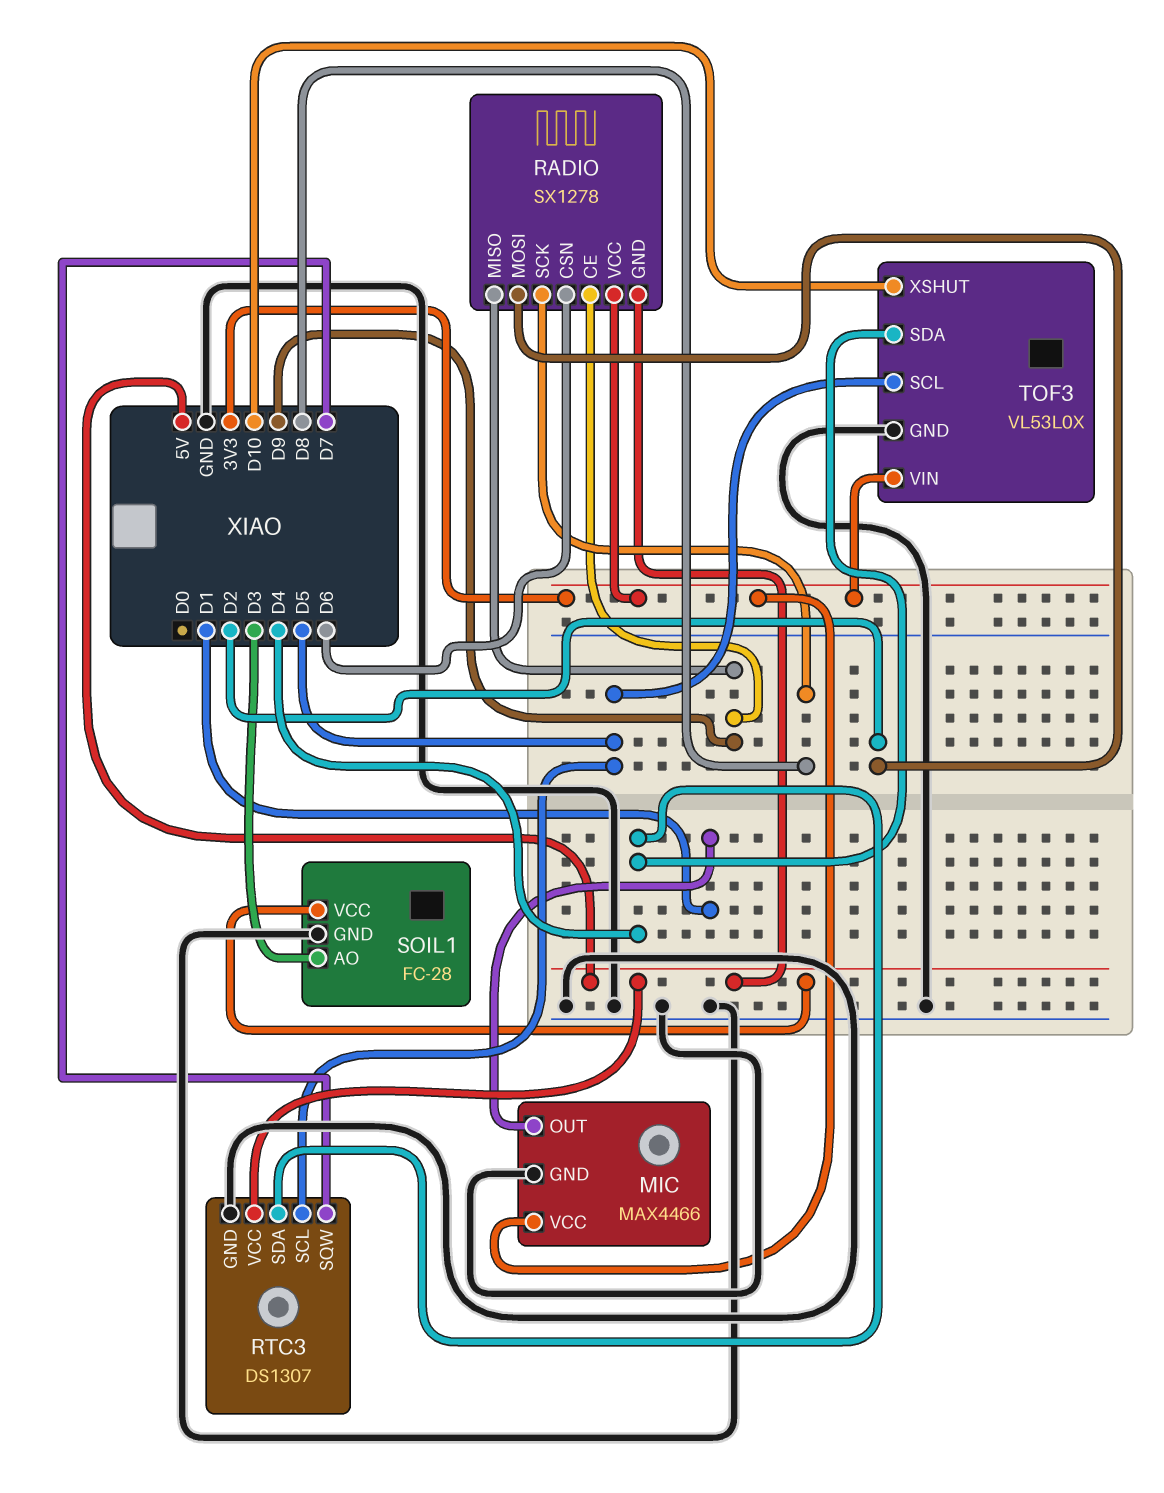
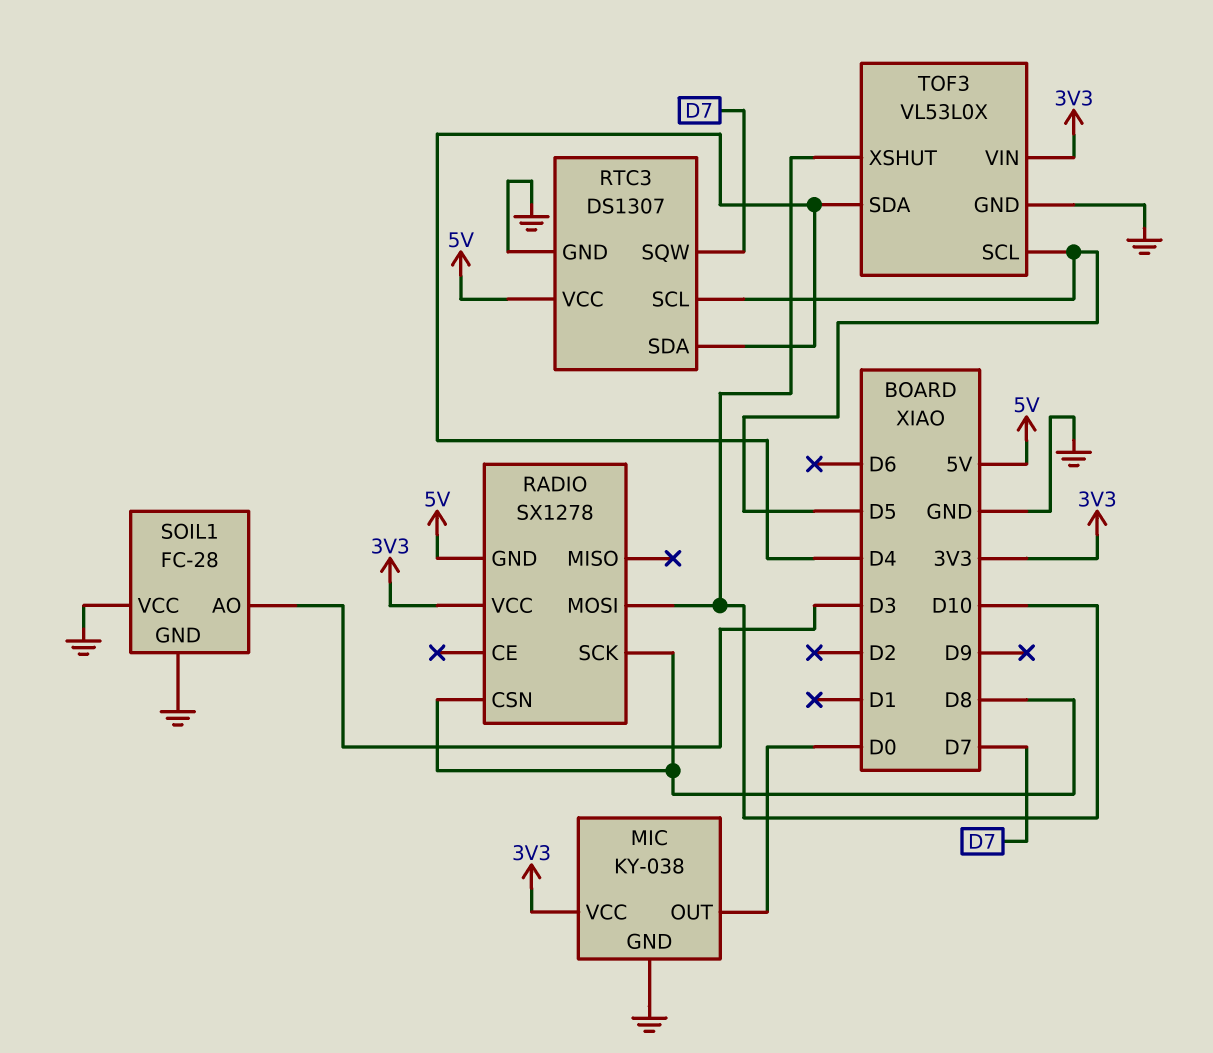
MIC: MAX4466 -> KY-038
MIC pin OUT: D1 -> D0
RADIO pin CE: D9 -> none
RADIO pin CSN: D6 -> D8
RADIO pin MISO: D9 -> none
RADIO pin MOSI: D2 -> D10
SOIL1 pin VCC: 5V -> GND

